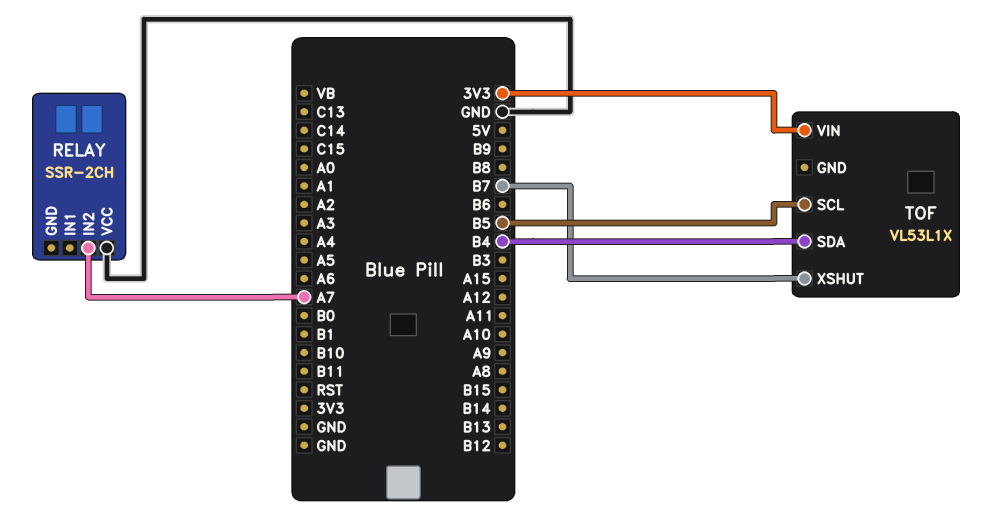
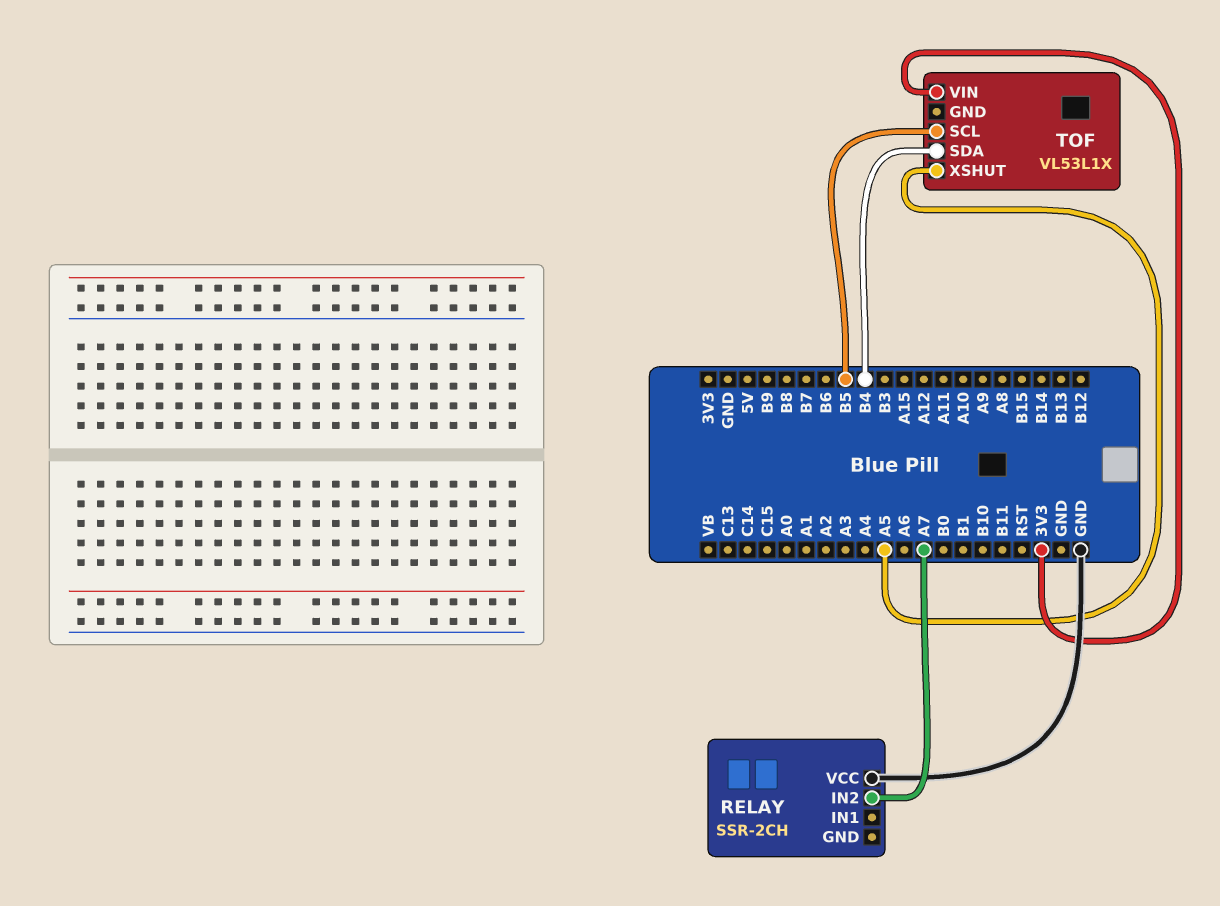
TOF pin XSHUT: B7 -> A5

